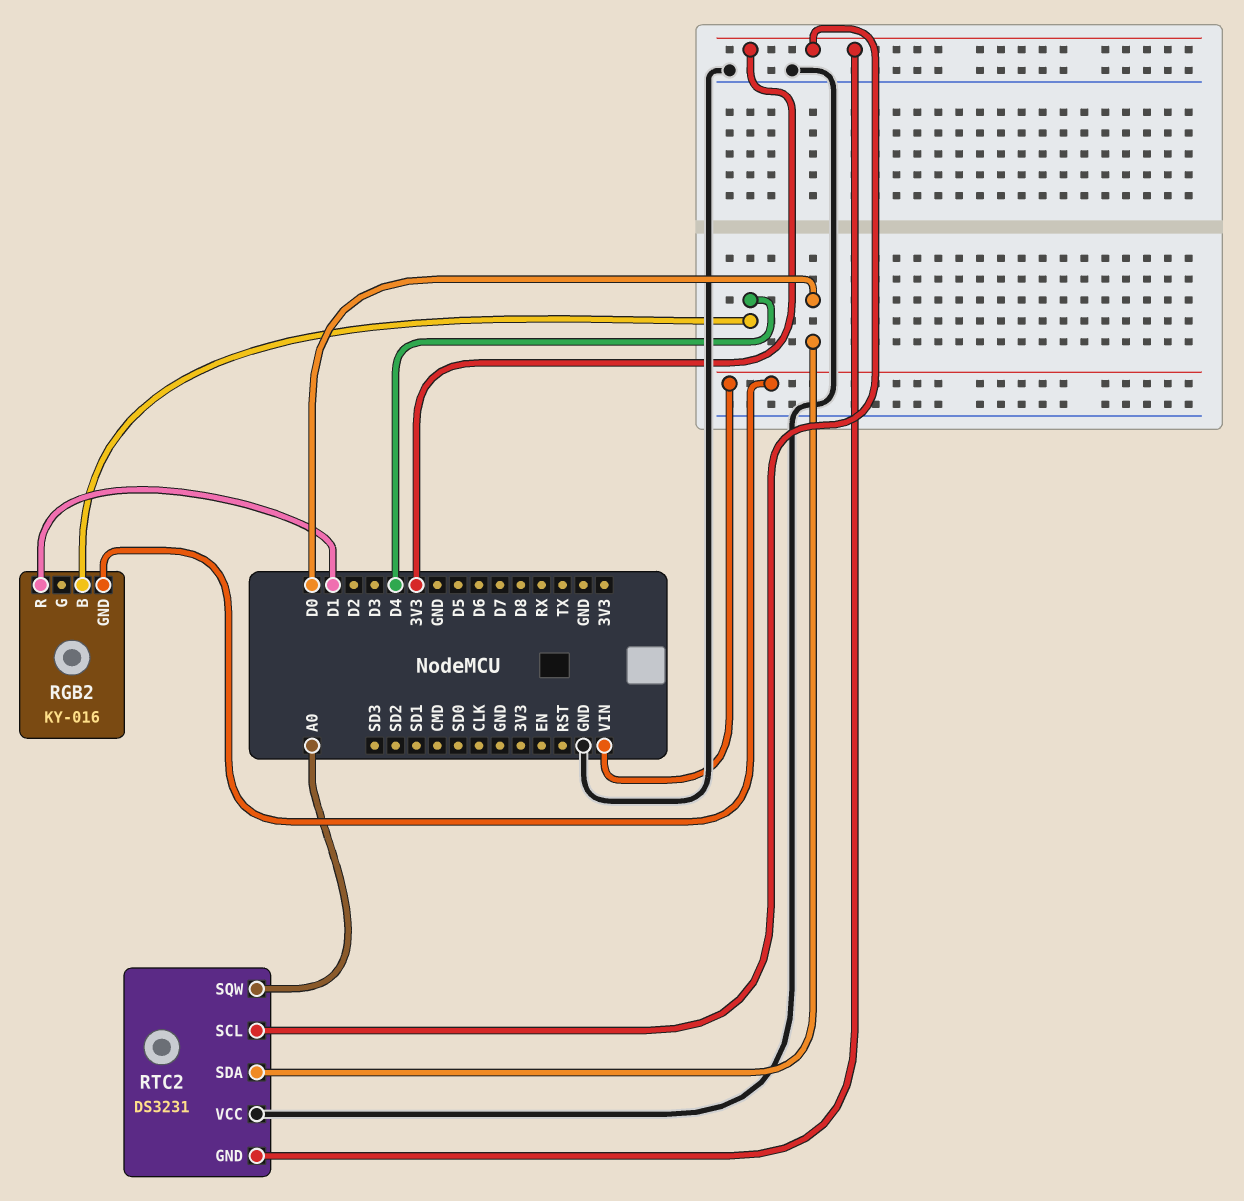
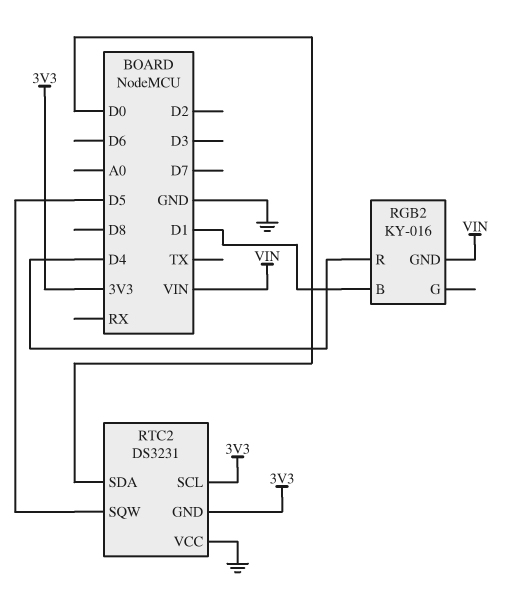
RGB2 pin B: D4 -> D1
RGB2 pin R: D1 -> D4
RTC2 pin SQW: A0 -> D5

